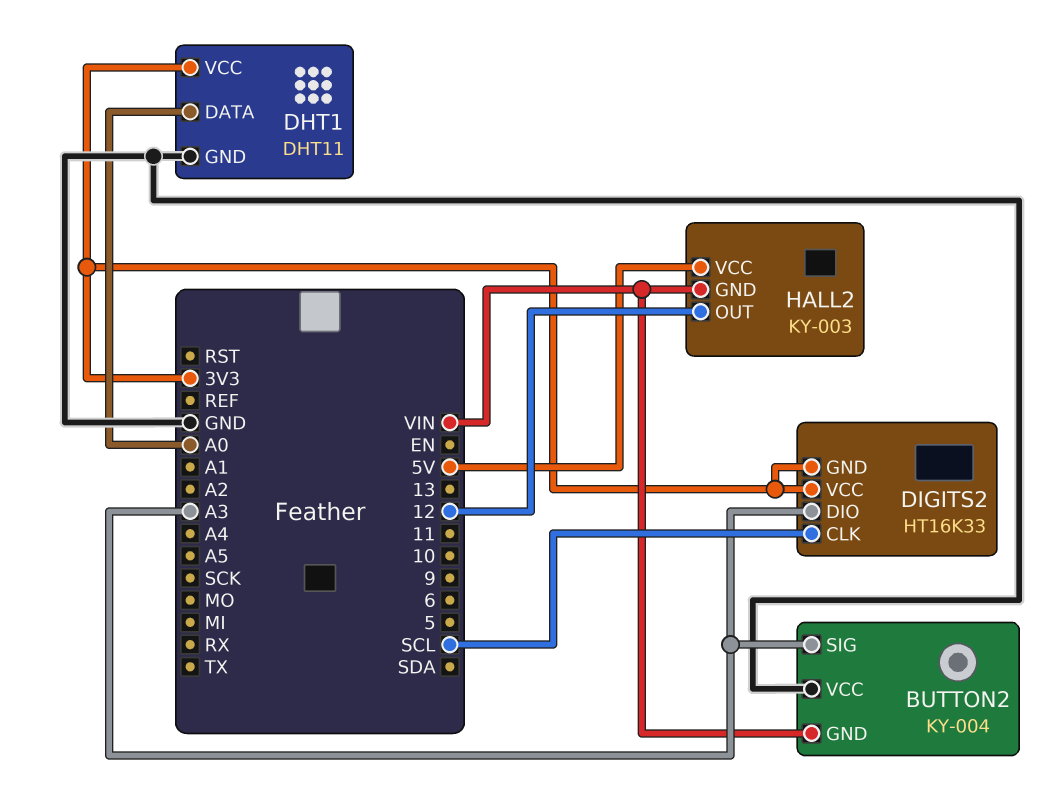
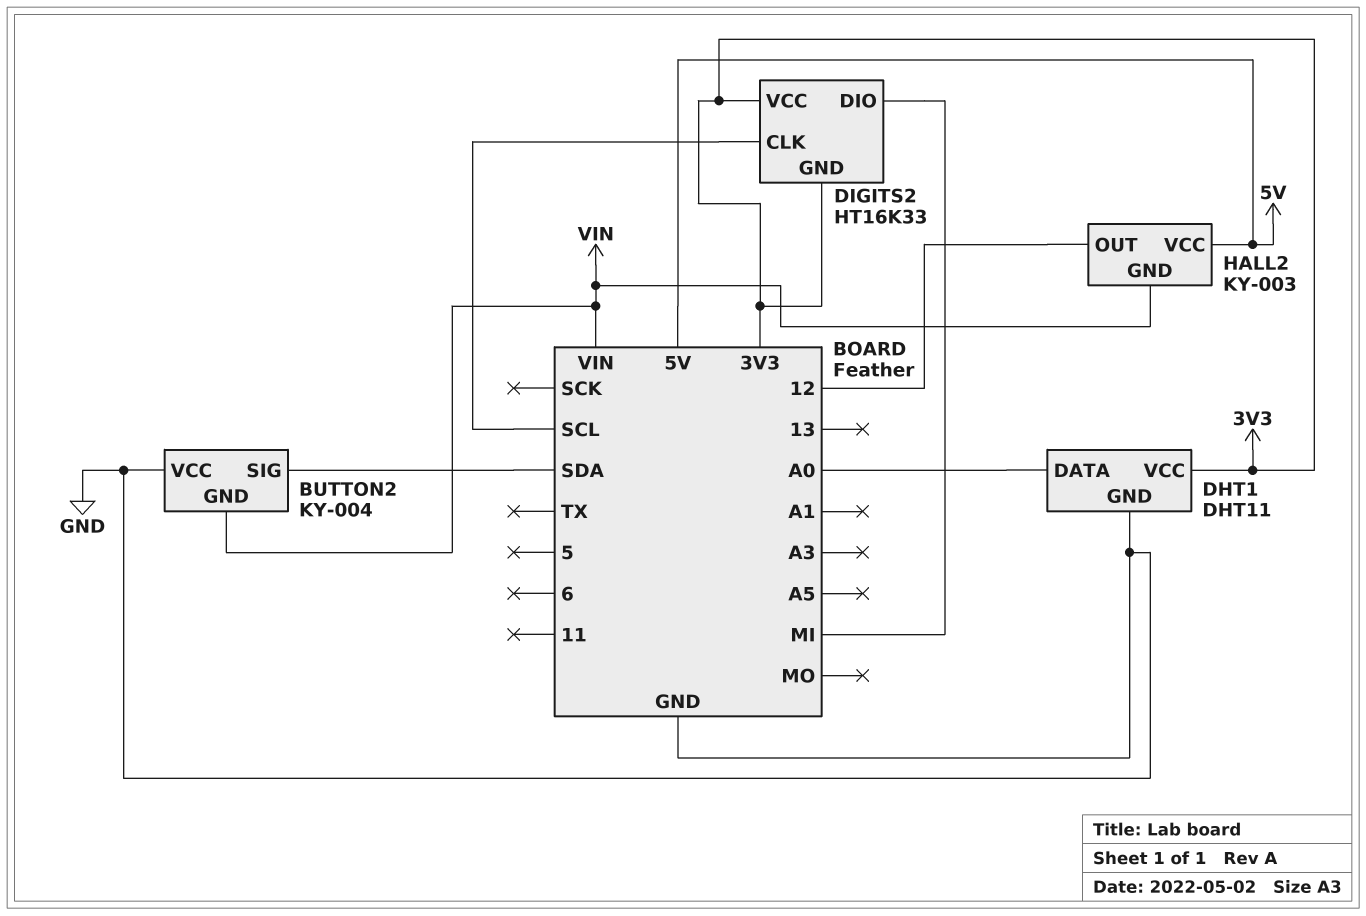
BUTTON2 pin SIG: A3 -> SDA
DIGITS2 pin DIO: A3 -> MI

